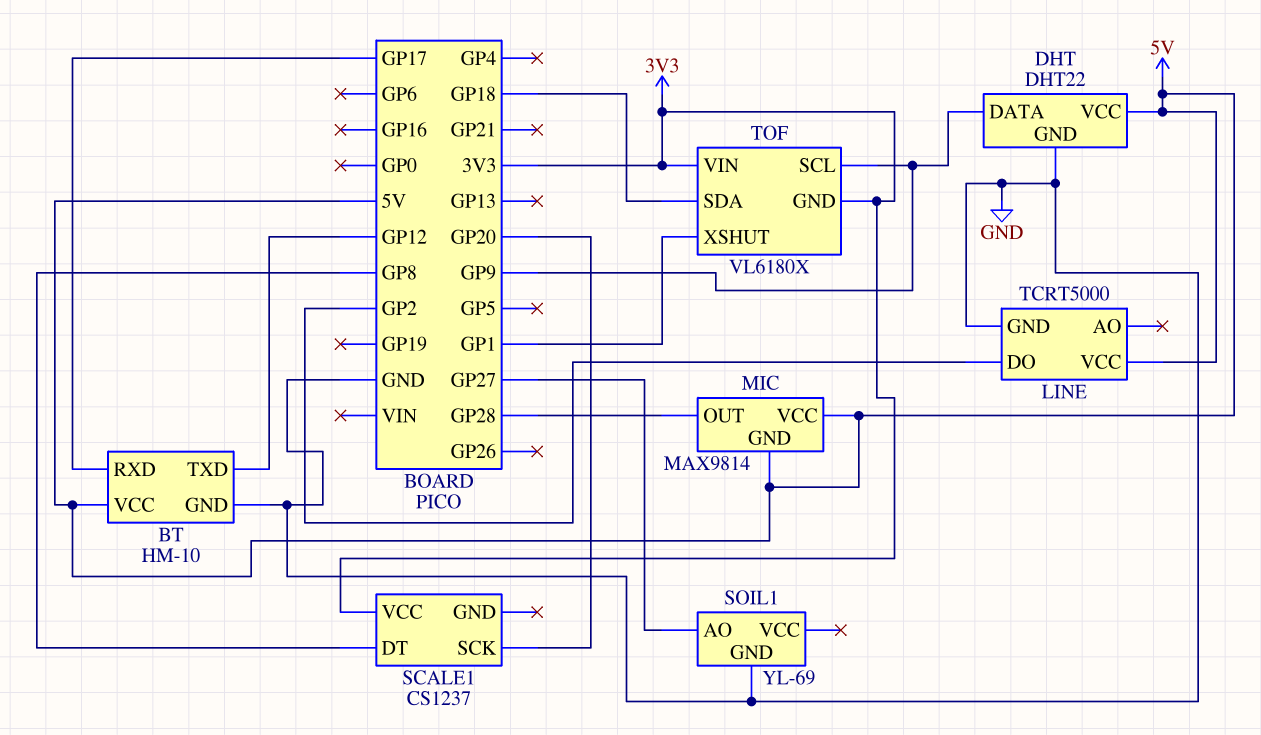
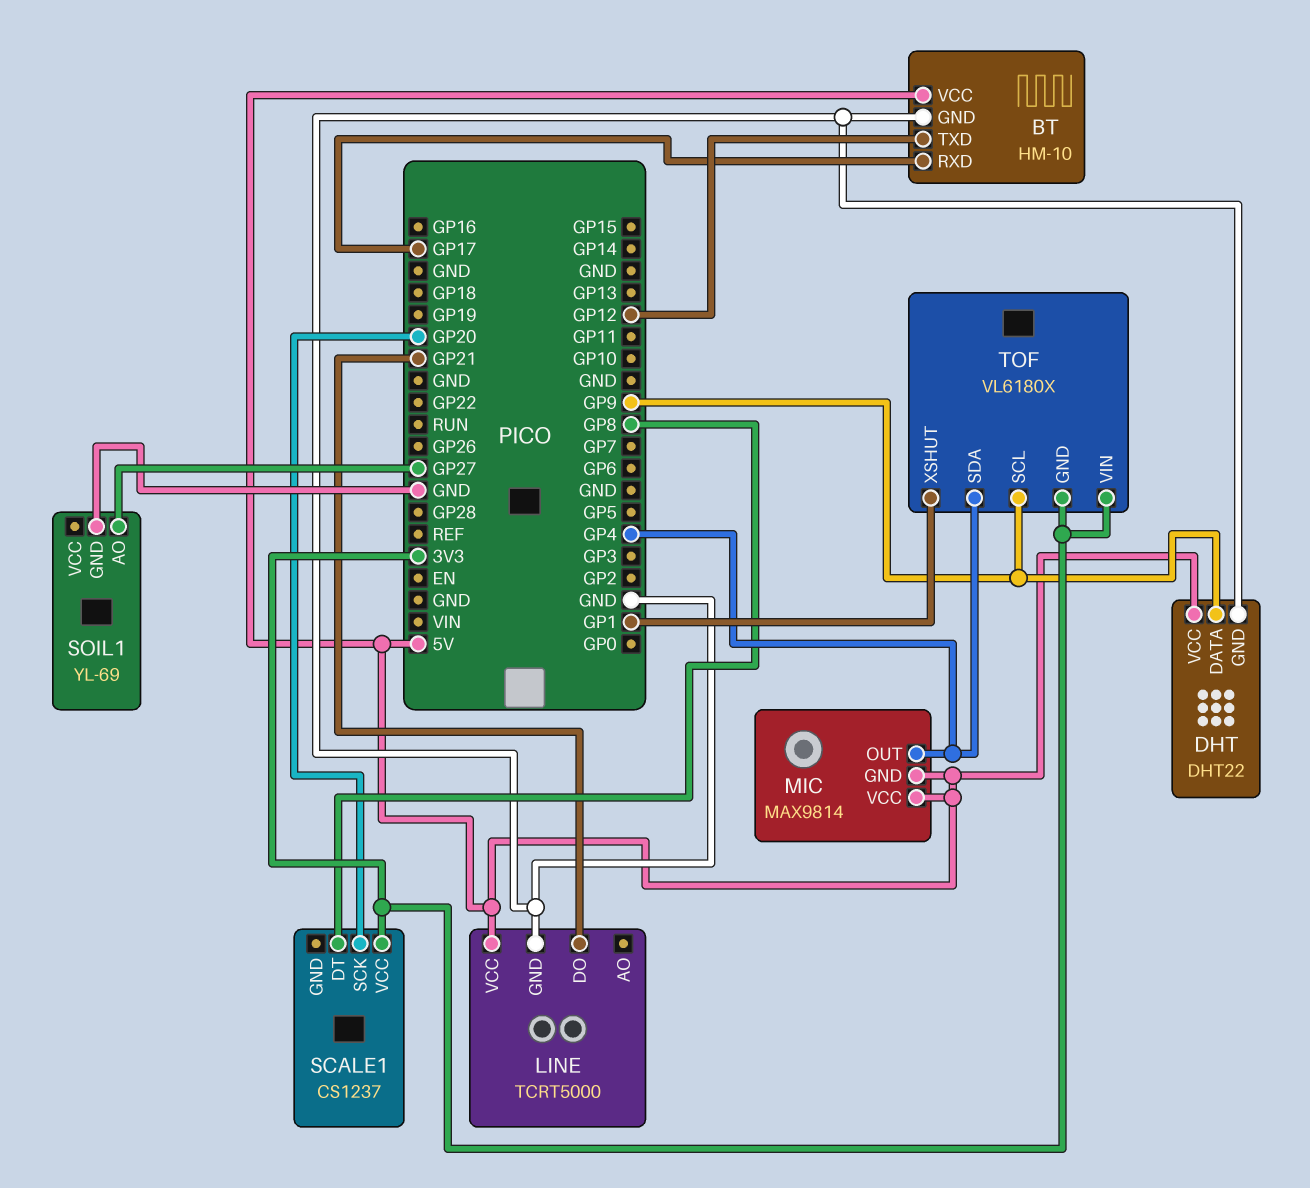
LINE pin DO: GP2 -> GP21
MIC pin OUT: GP28 -> GP4
TOF pin SDA: GP18 -> GP4

